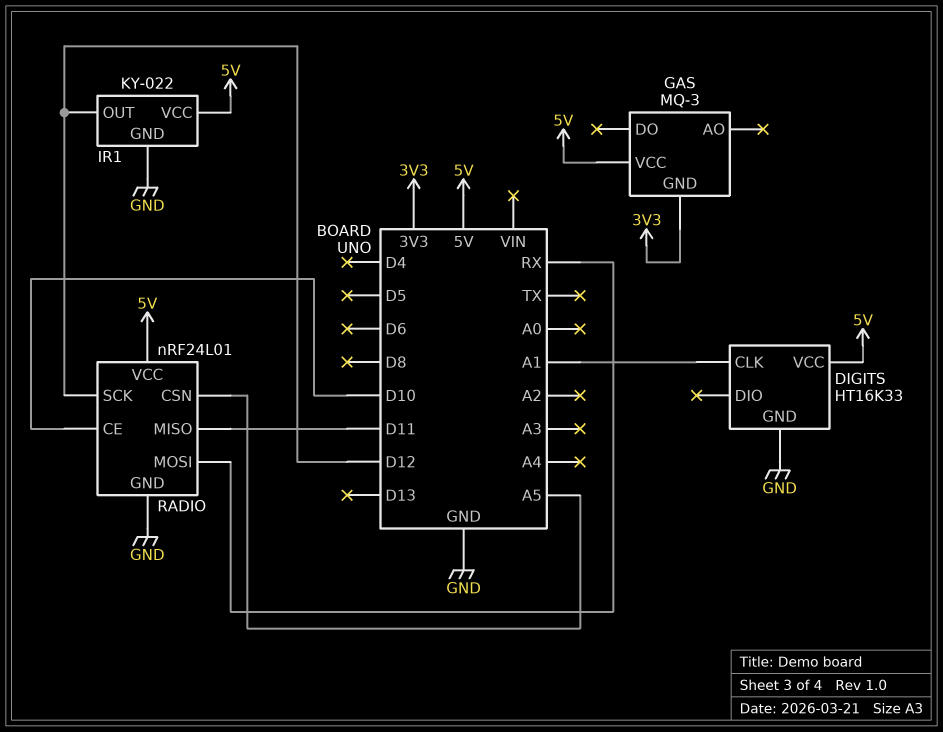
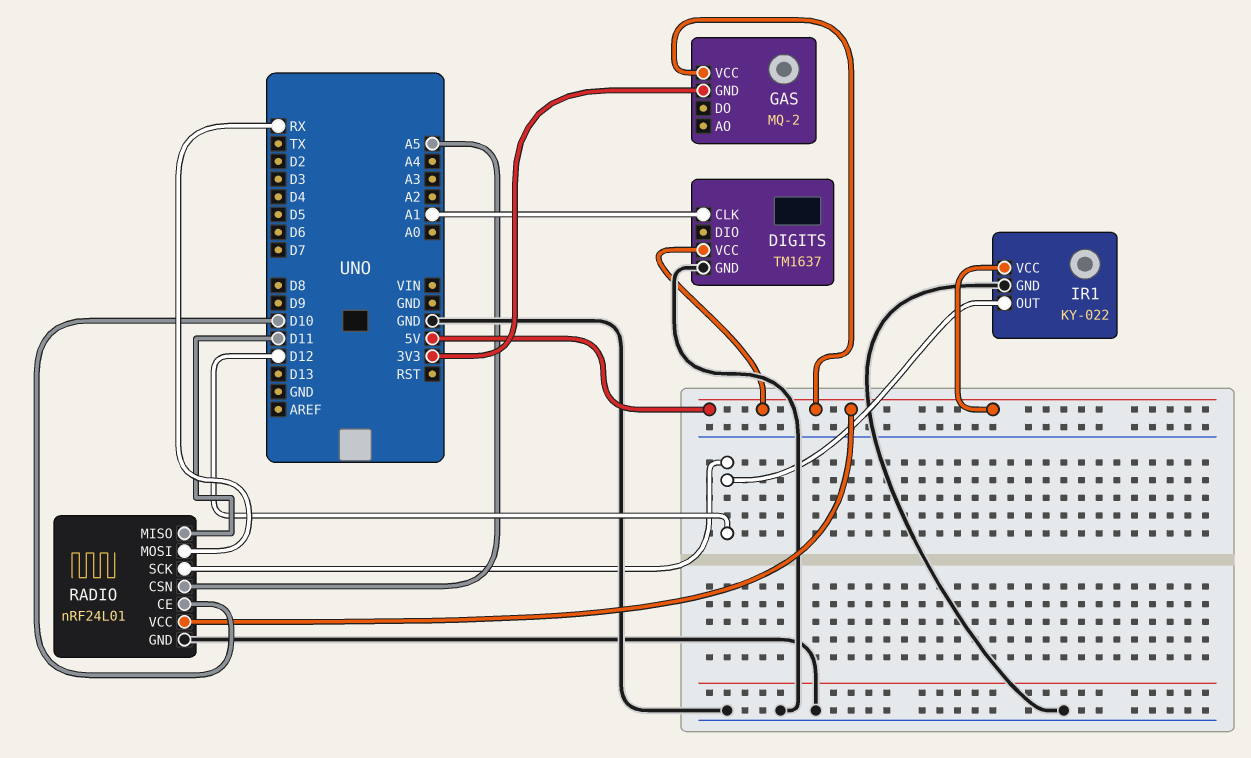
DIGITS: HT16K33 -> TM1637
GAS: MQ-3 -> MQ-2

